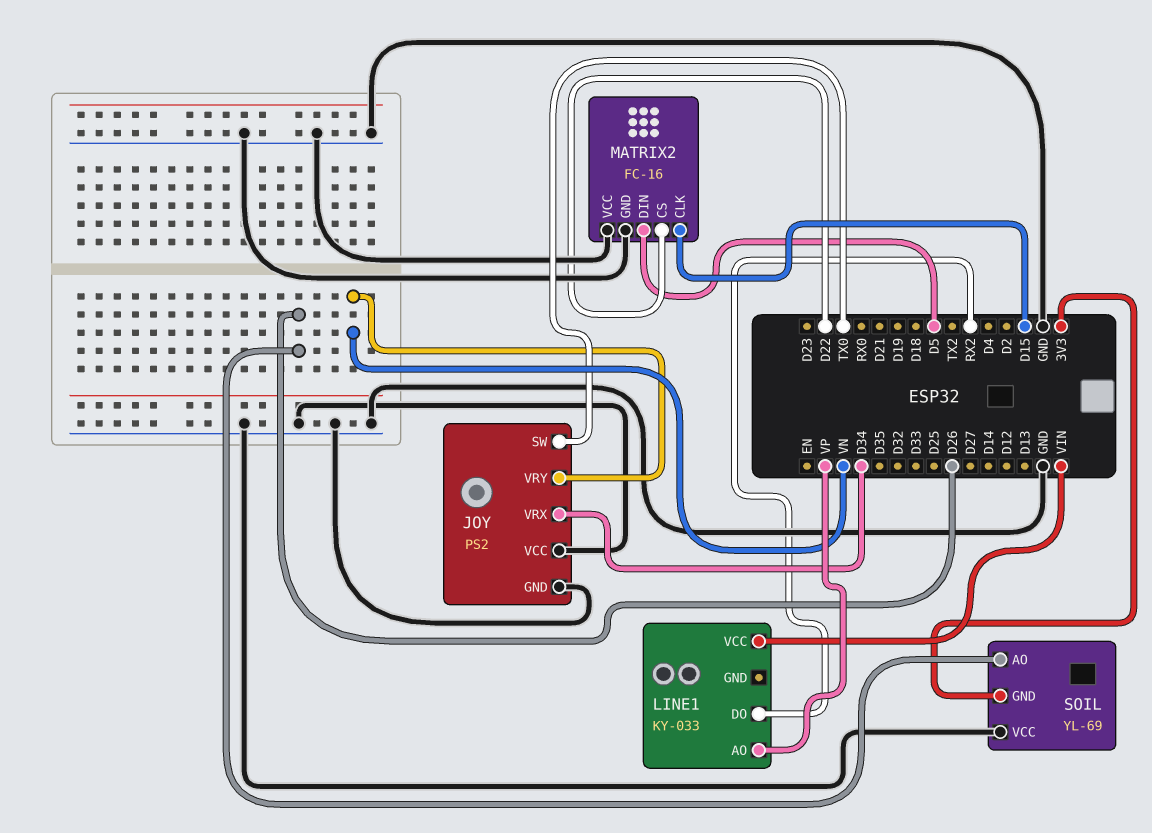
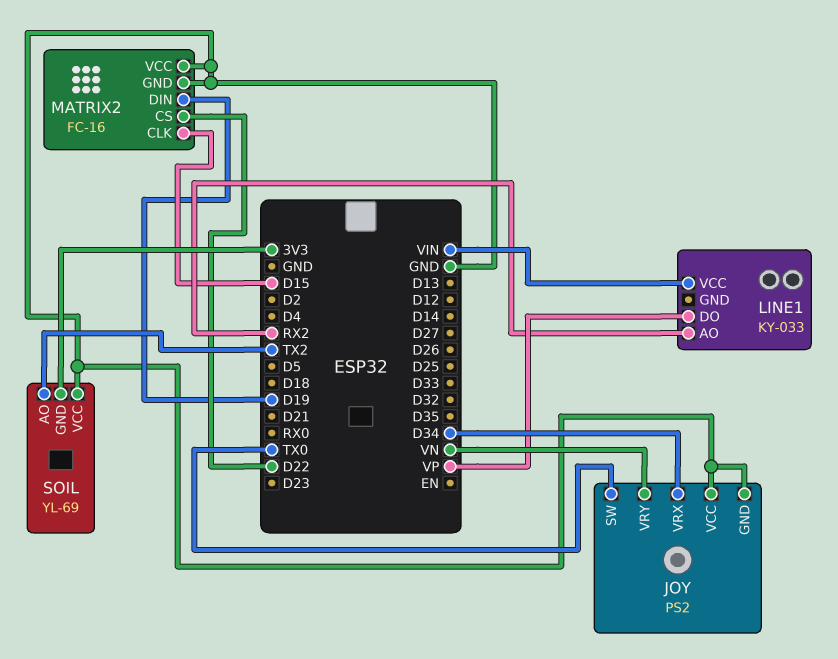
LINE1 pin AO: VP -> RX2
LINE1 pin DO: RX2 -> VP
MATRIX2 pin DIN: D5 -> D19
SOIL pin AO: D26 -> TX2

